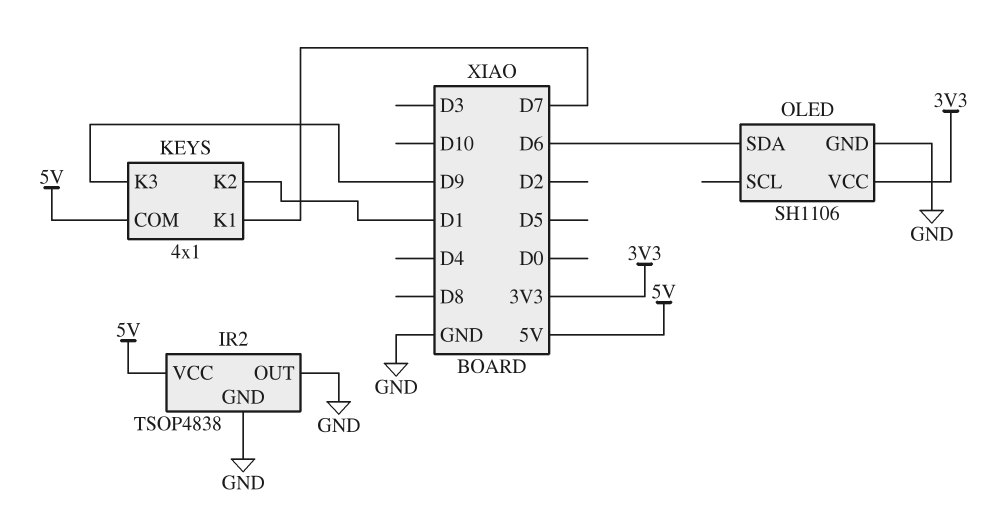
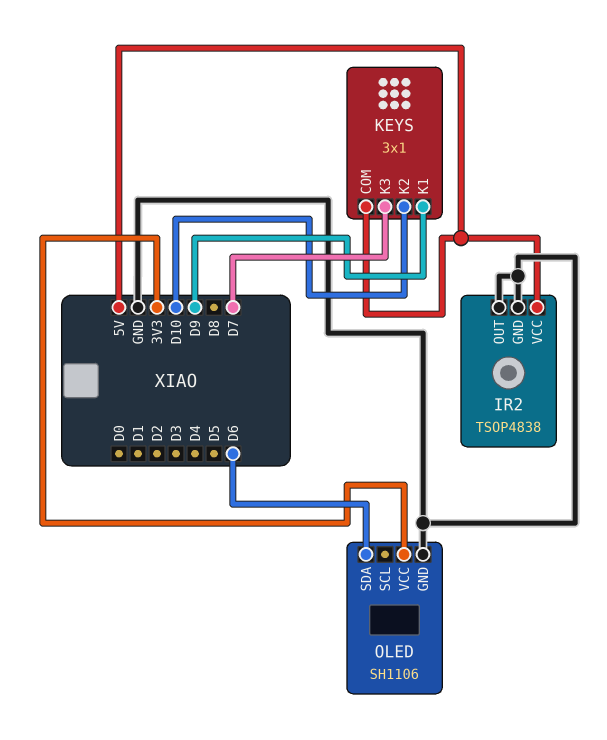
KEYS: 4x1 -> 3x1
KEYS pin K1: D7 -> D9
KEYS pin K2: D1 -> D10
KEYS pin K3: D9 -> D7

